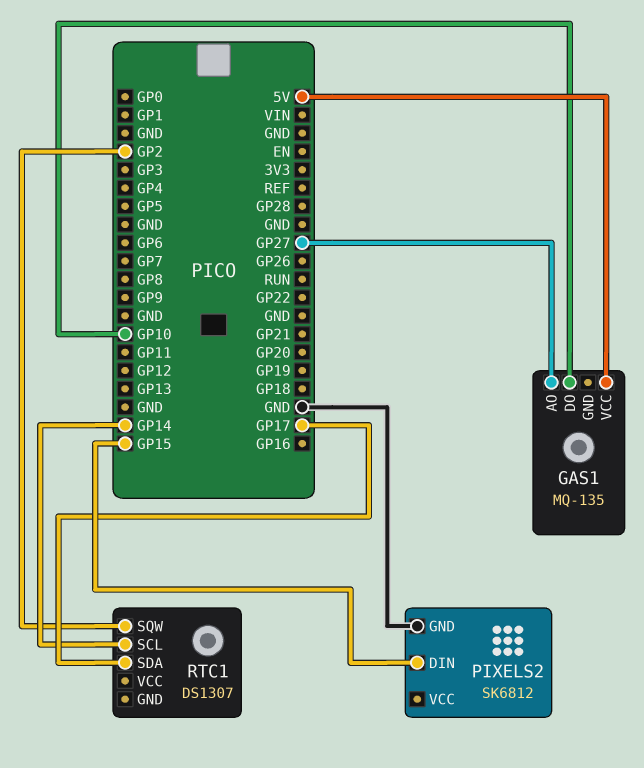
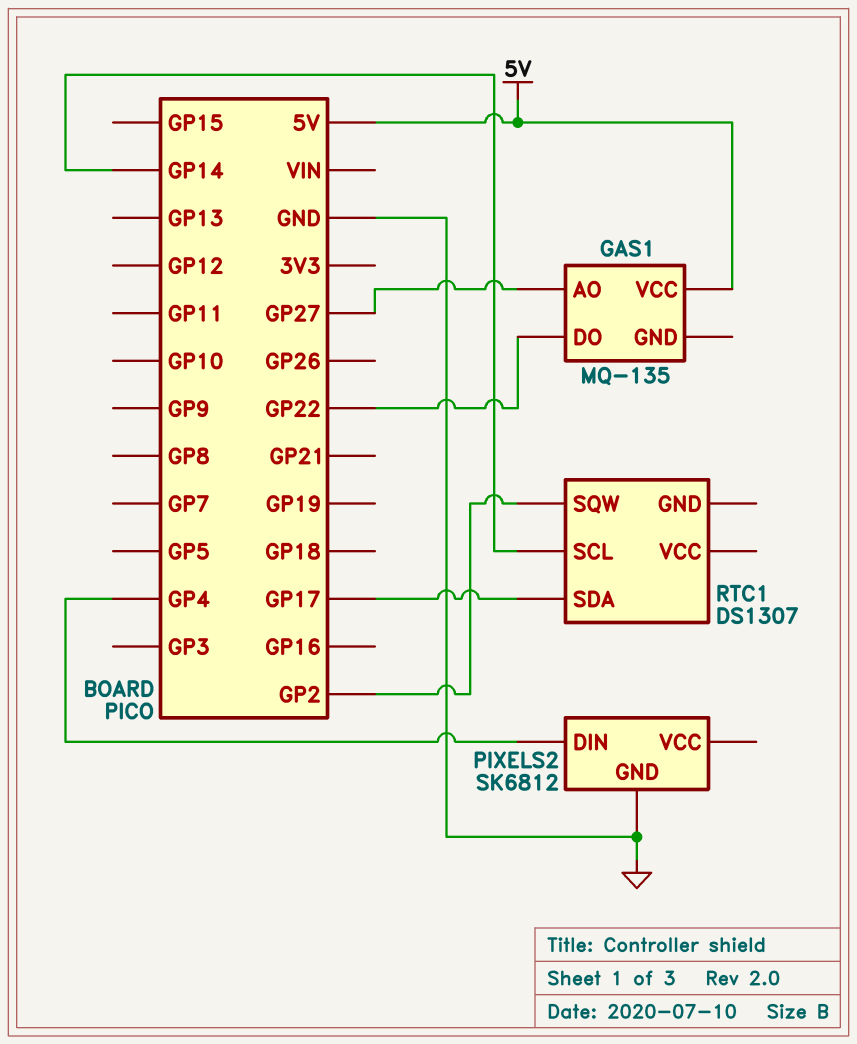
GAS1 pin DO: GP10 -> GP22
PIXELS2 pin DIN: GP15 -> GP4

